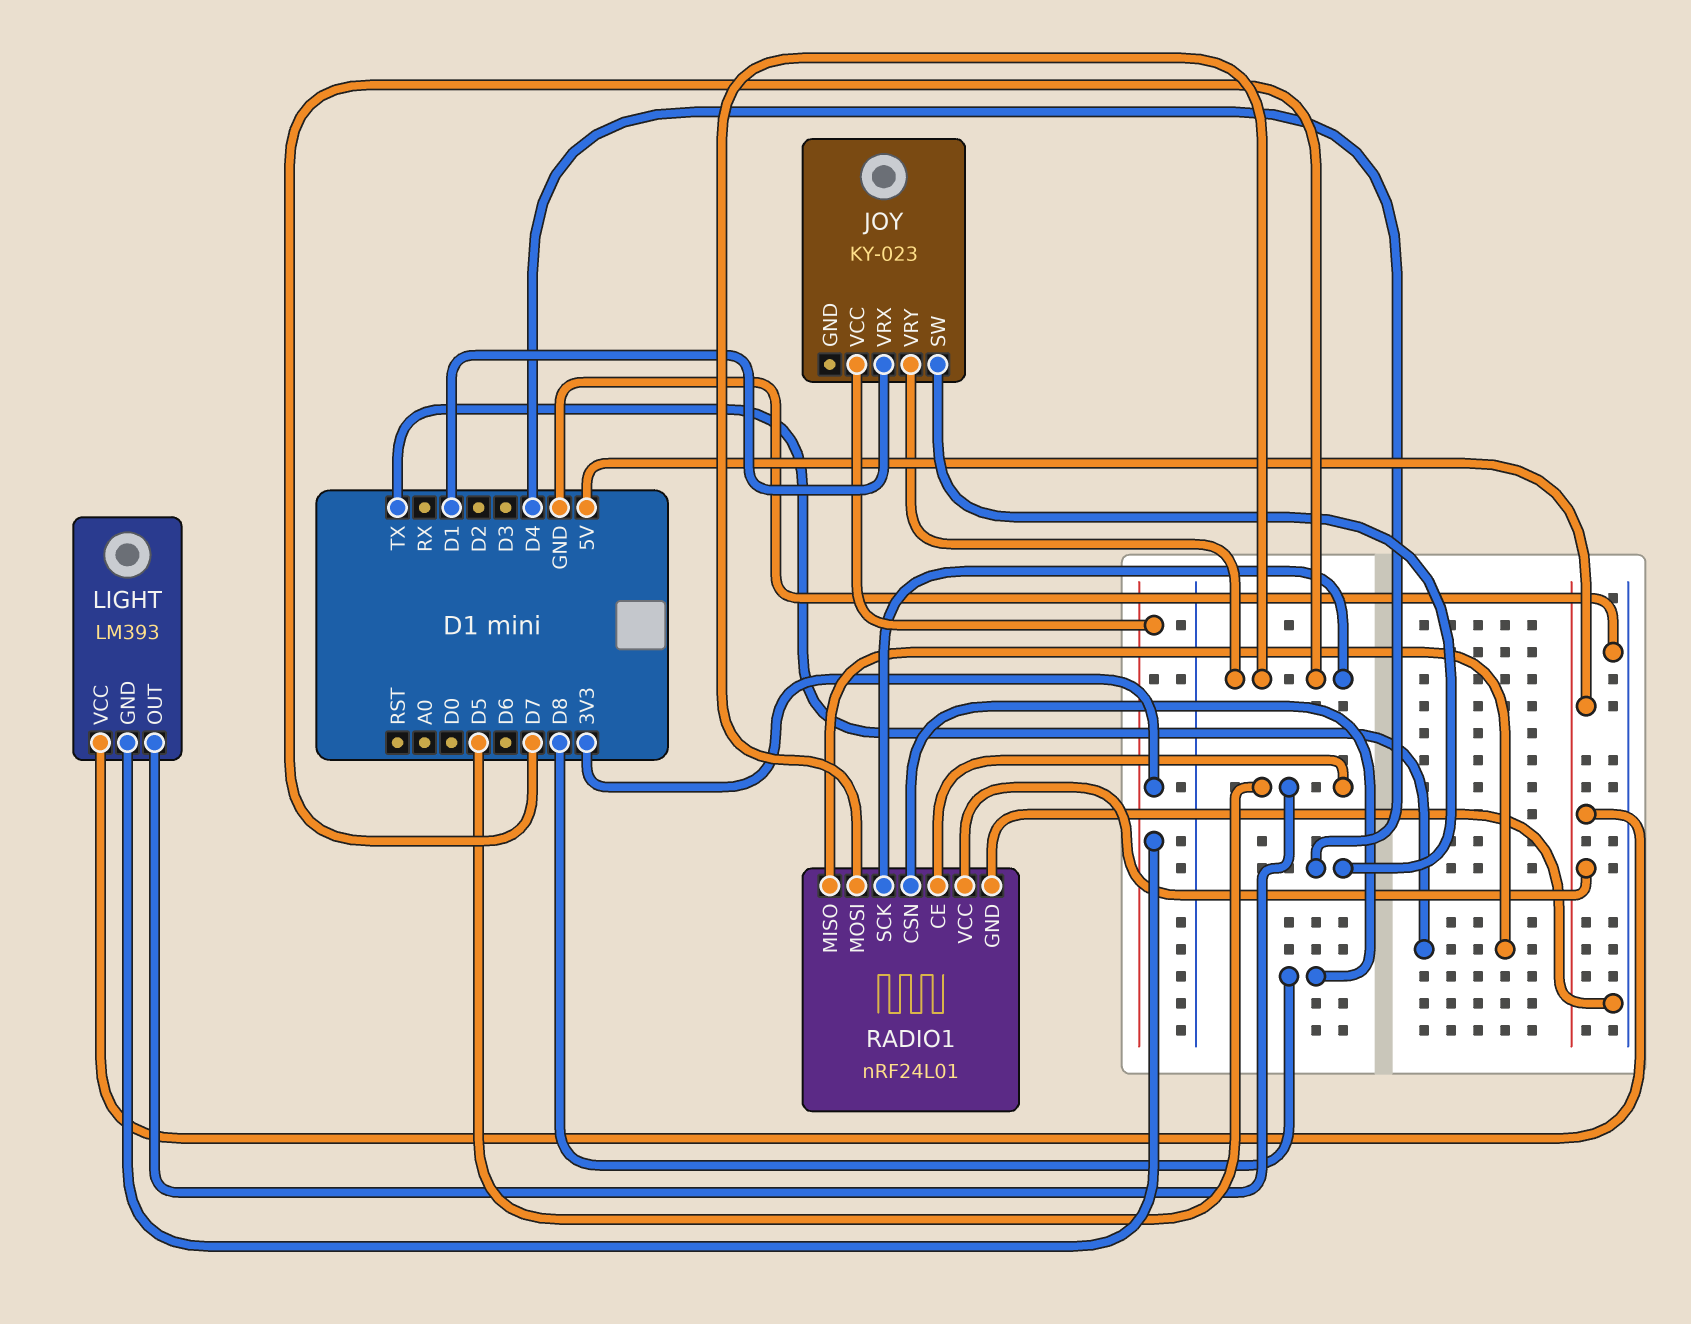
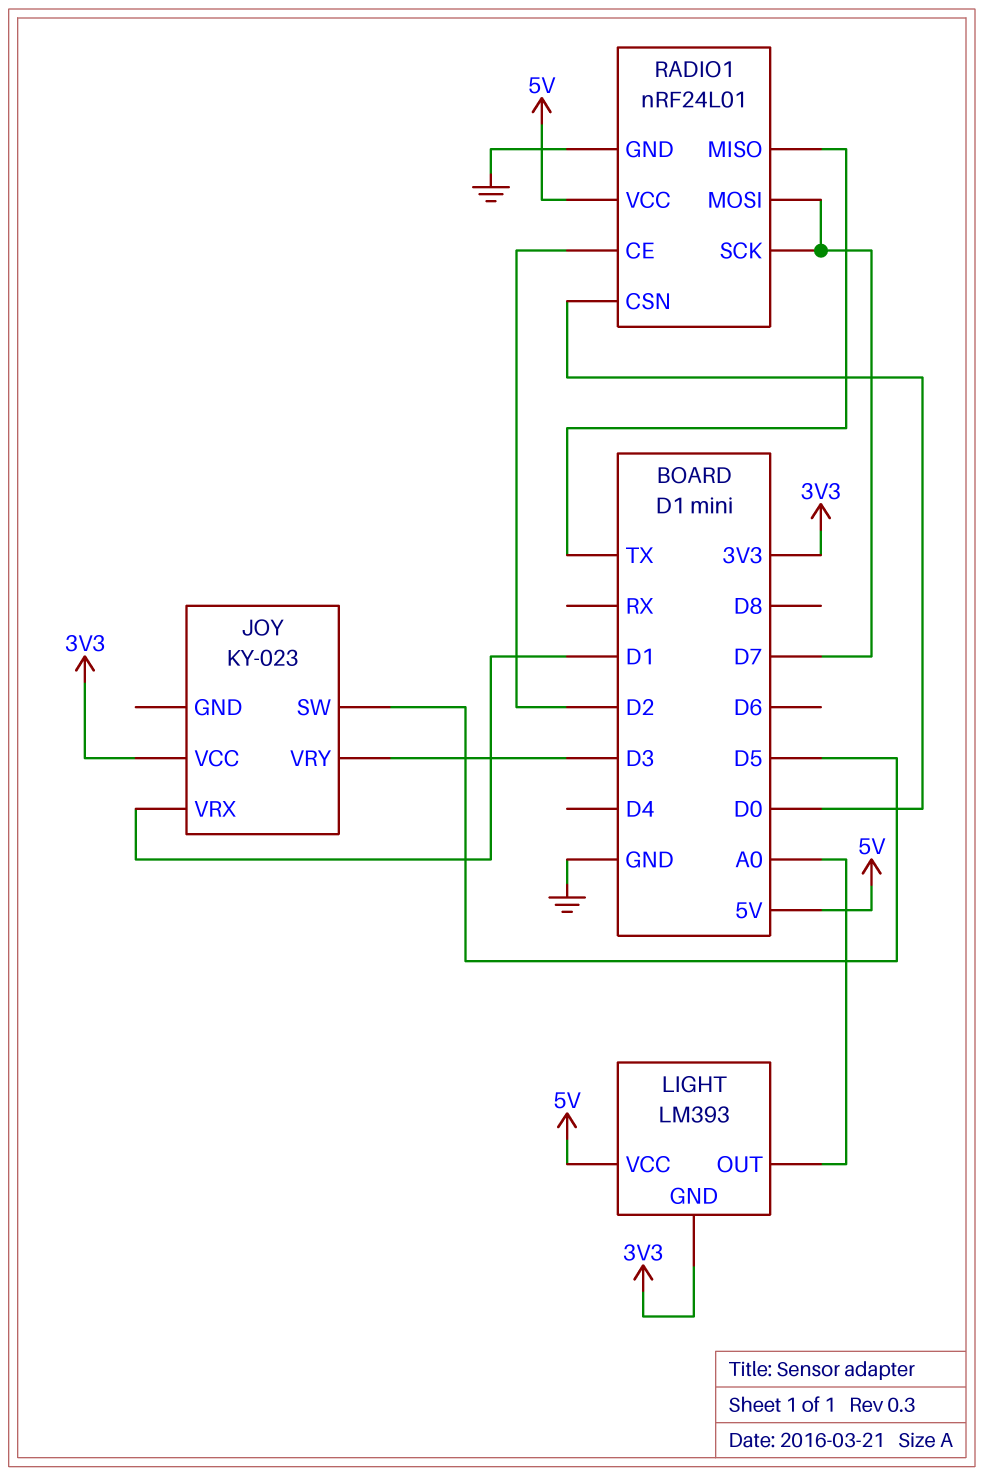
JOY pin SW: D4 -> D5
JOY pin VRY: D7 -> D3
LIGHT pin OUT: D5 -> A0
RADIO1 pin CE: D5 -> D2
RADIO1 pin CSN: D8 -> D0

